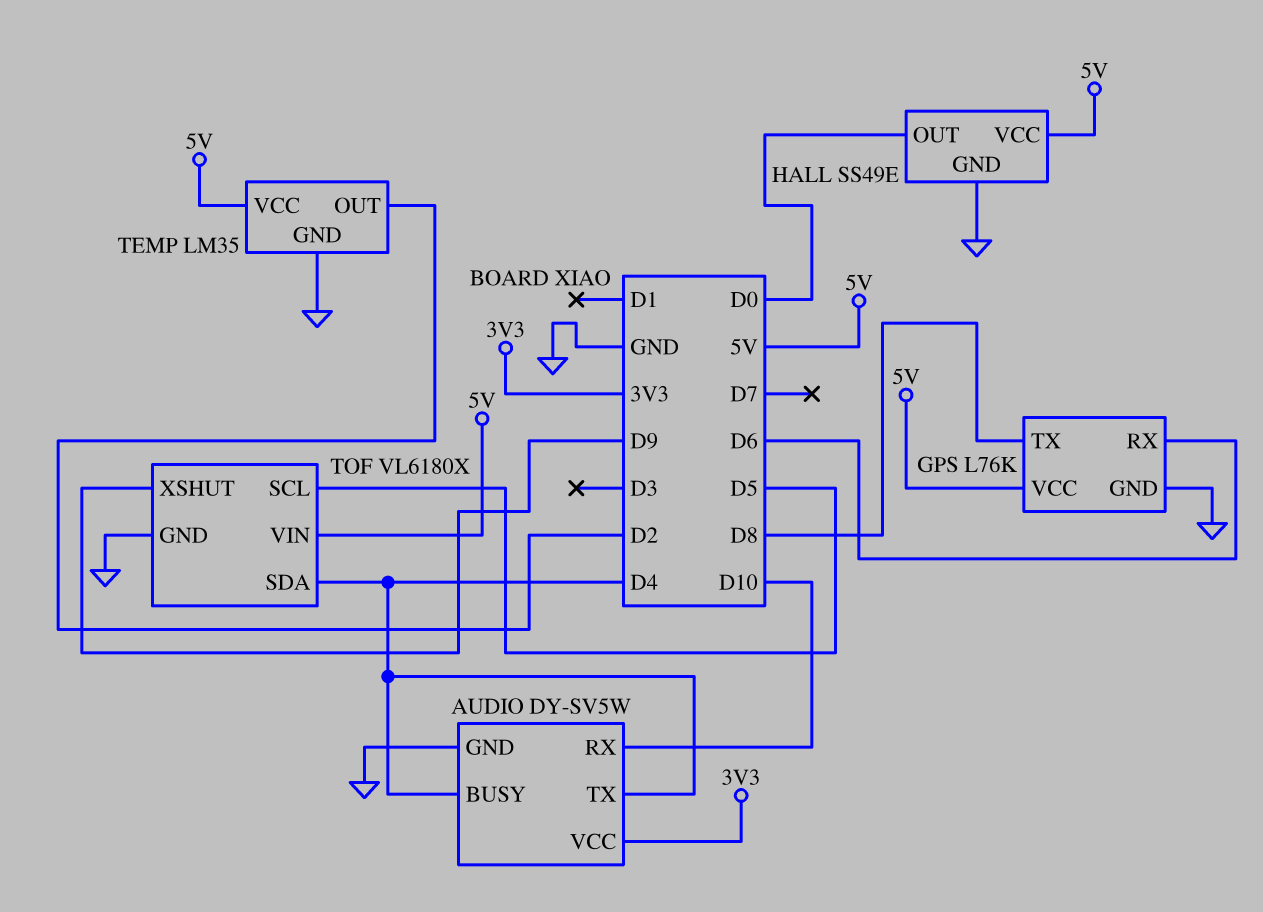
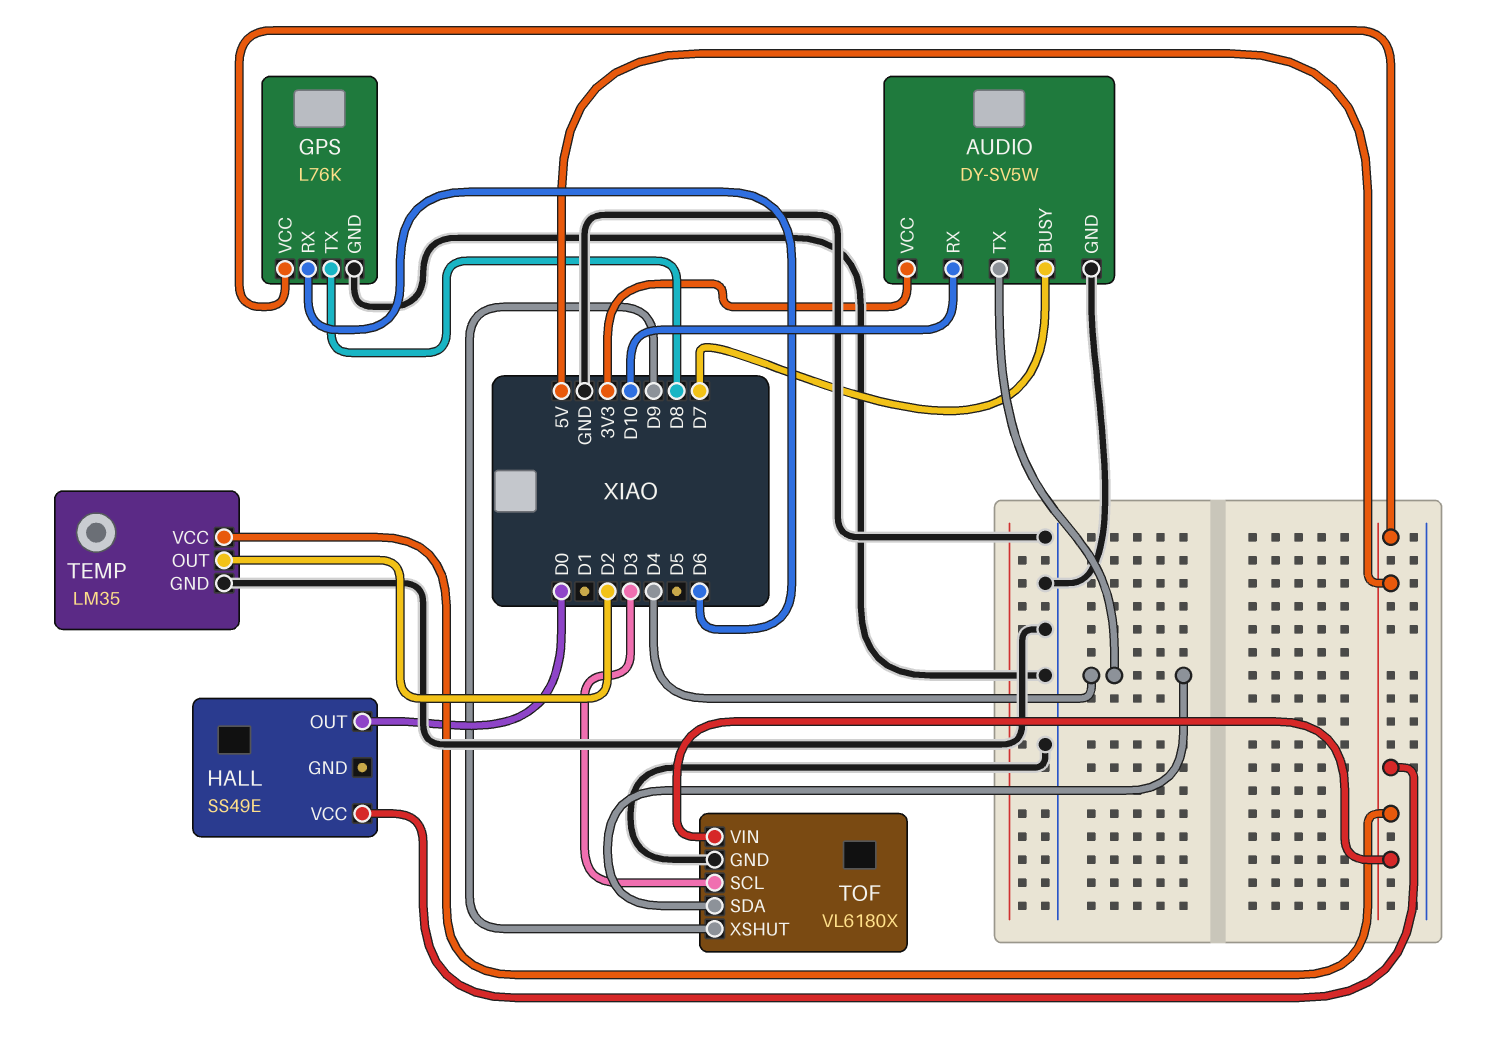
AUDIO pin BUSY: D4 -> D7
HALL pin GND: GND -> none
TOF pin SCL: D5 -> D3

